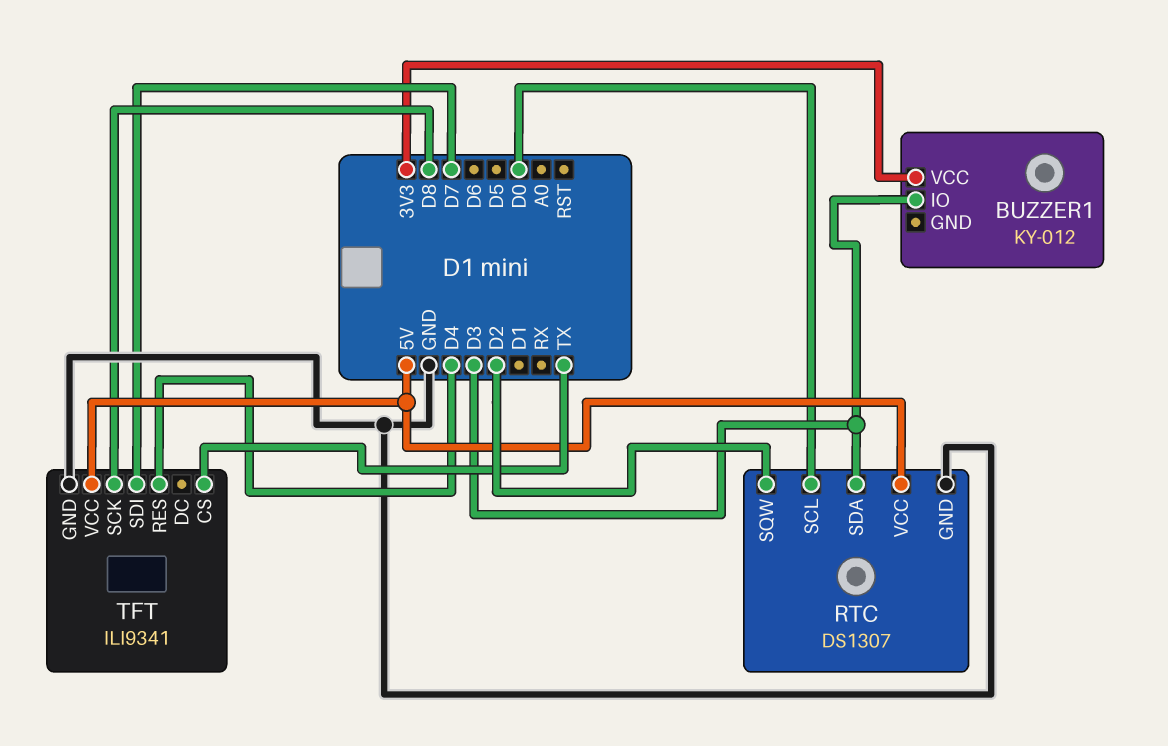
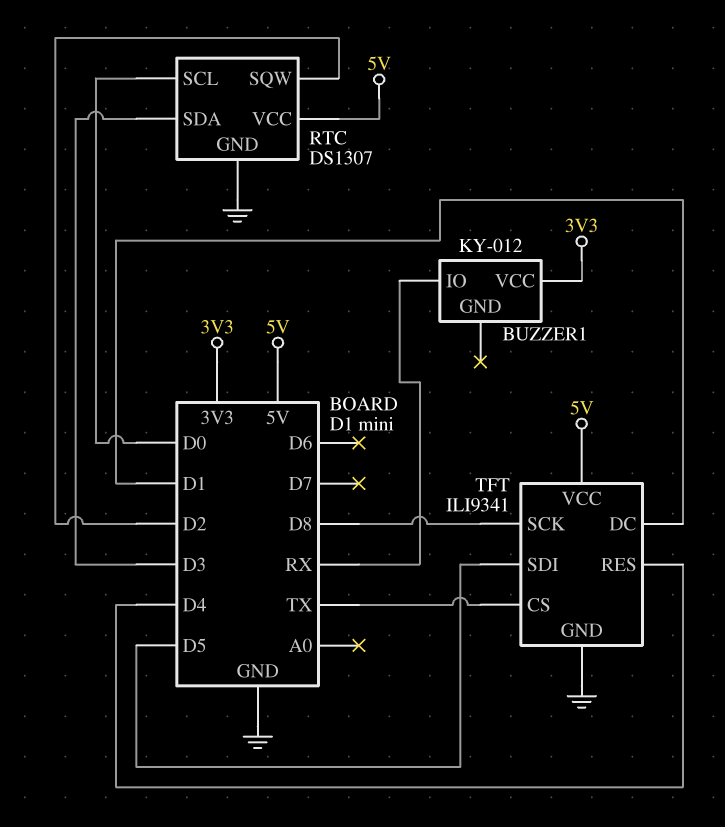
BUZZER1 pin IO: D3 -> RX
TFT pin DC: none -> D1
TFT pin SDI: D7 -> D5

